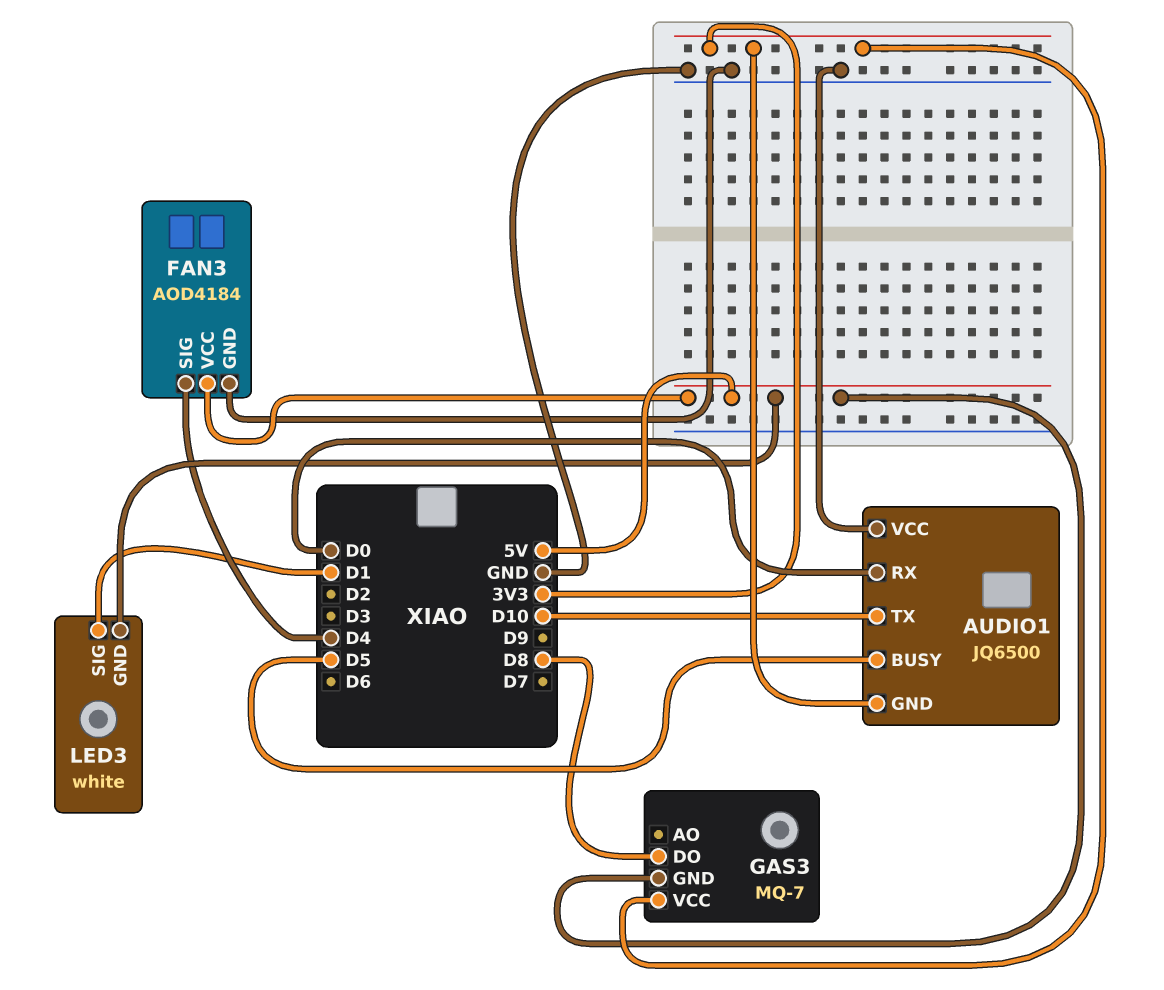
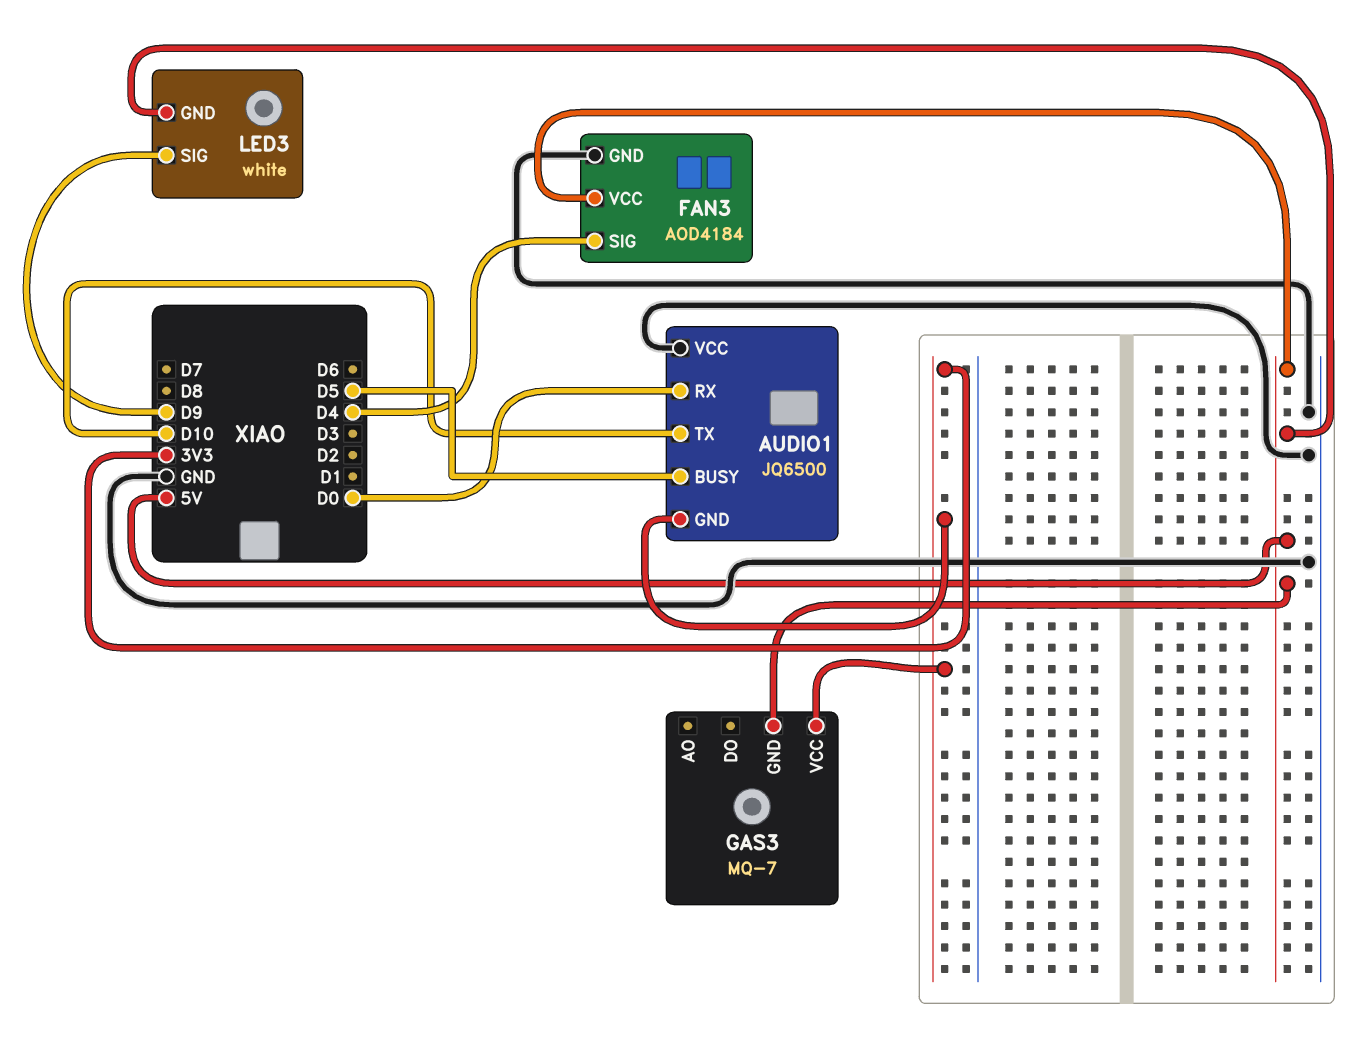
GAS3 pin DO: D8 -> none
LED3 pin SIG: D1 -> D9

